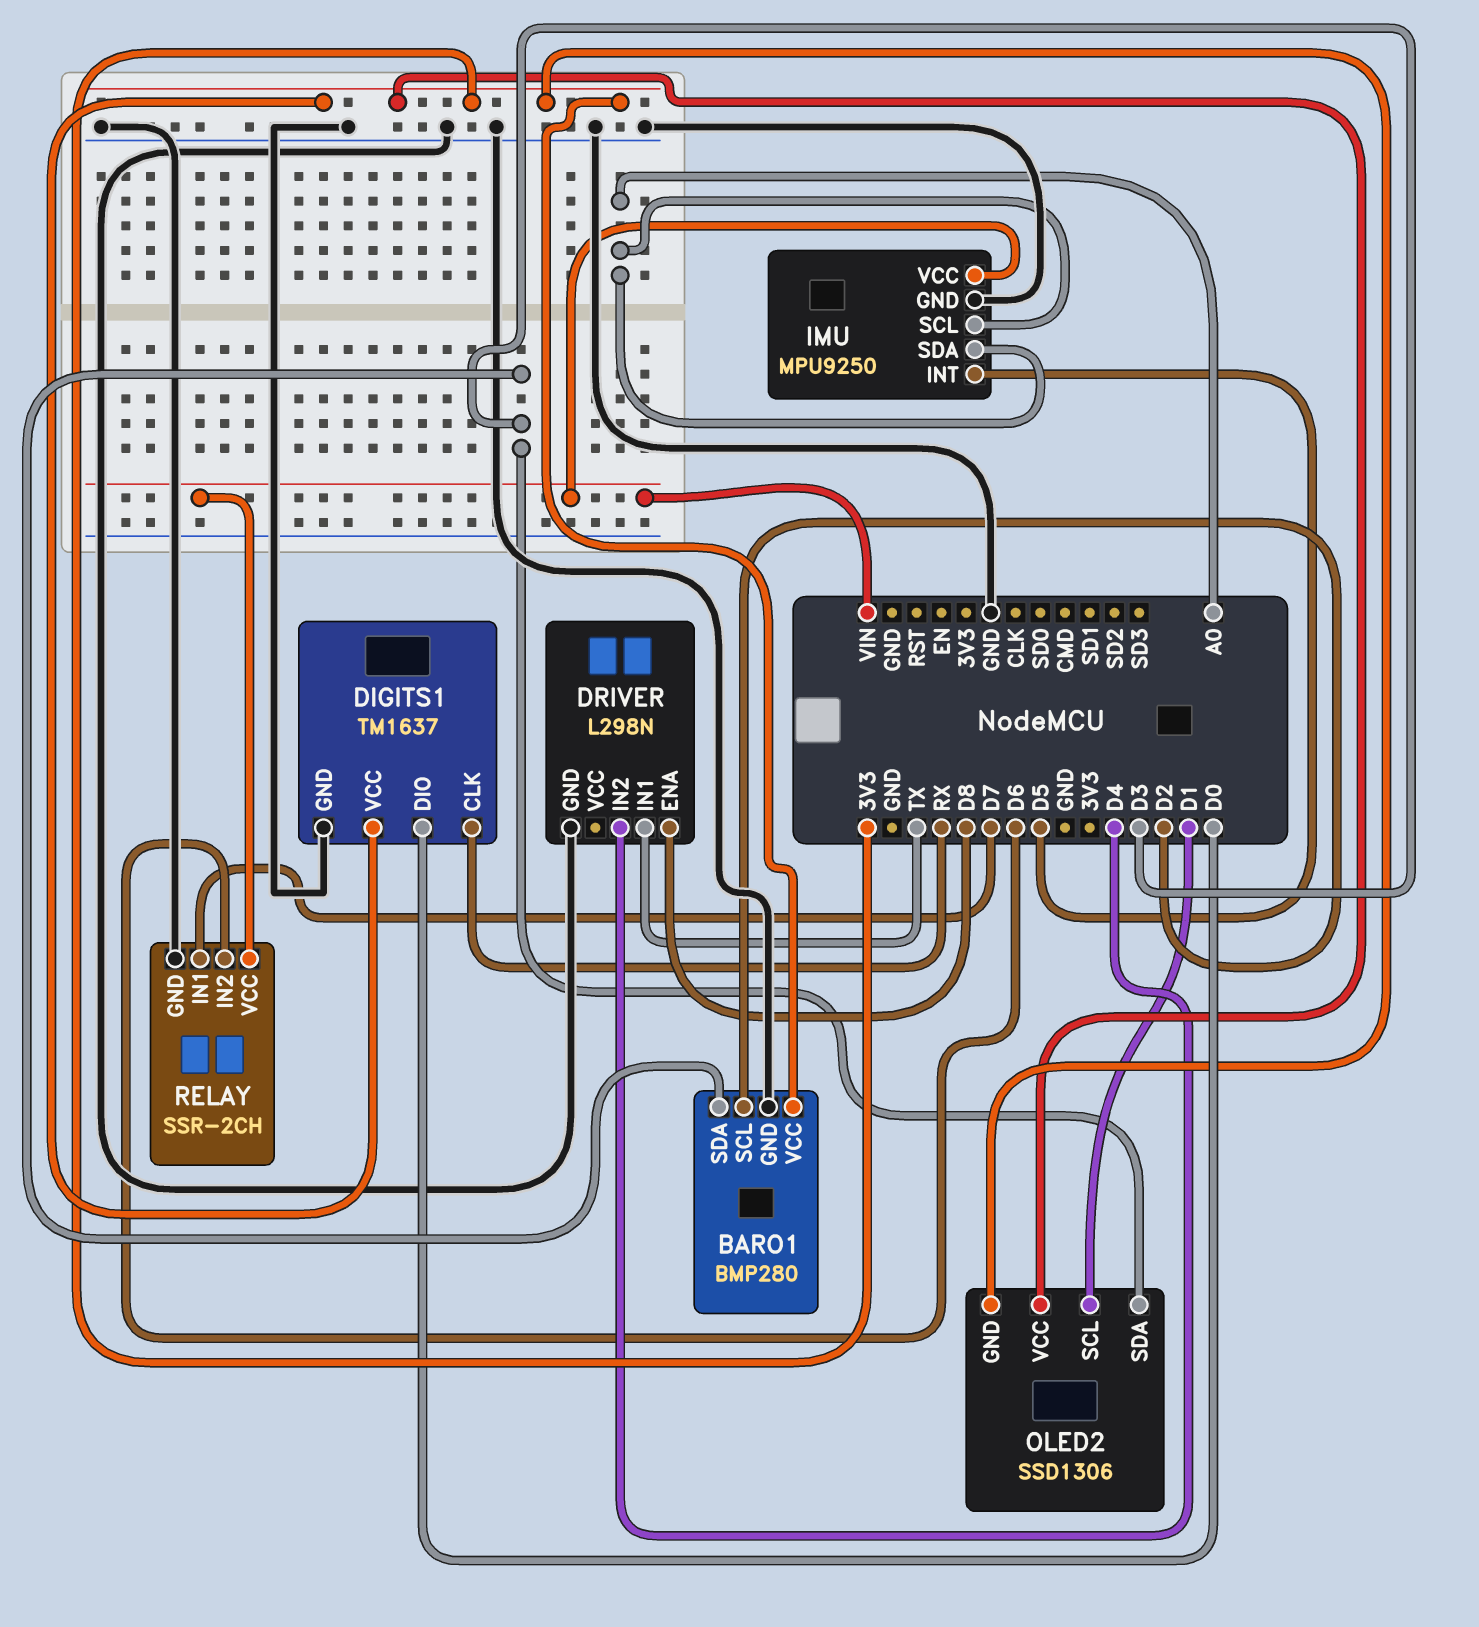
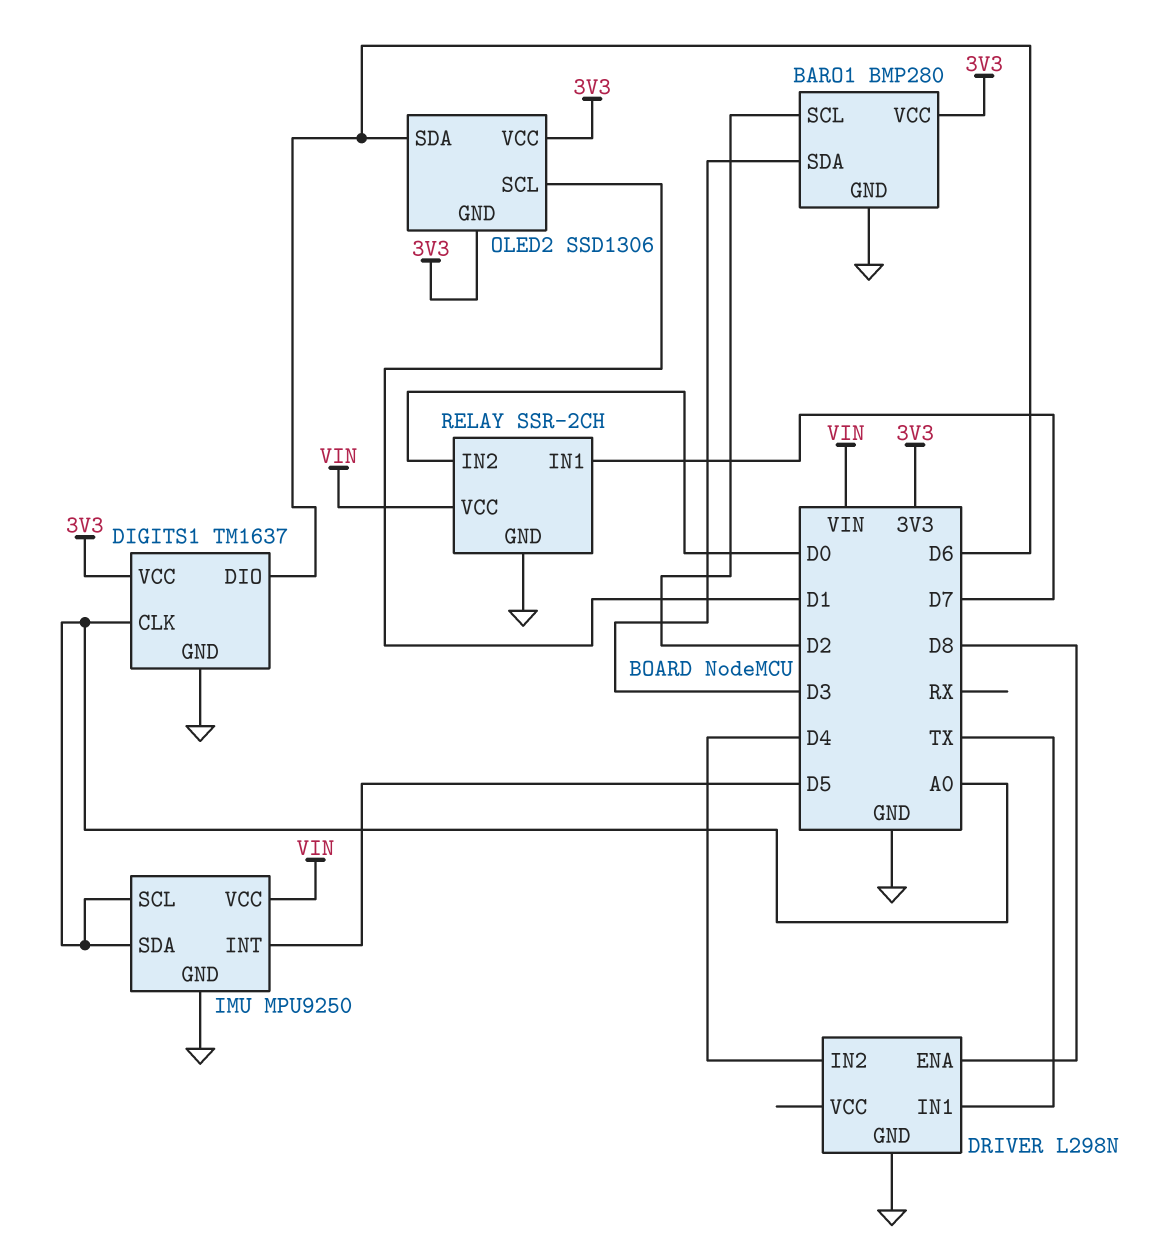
DIGITS1 pin CLK: RX -> A0
DIGITS1 pin DIO: D0 -> D6
OLED2 pin SDA: D3 -> D6
RELAY pin IN2: D6 -> D0

